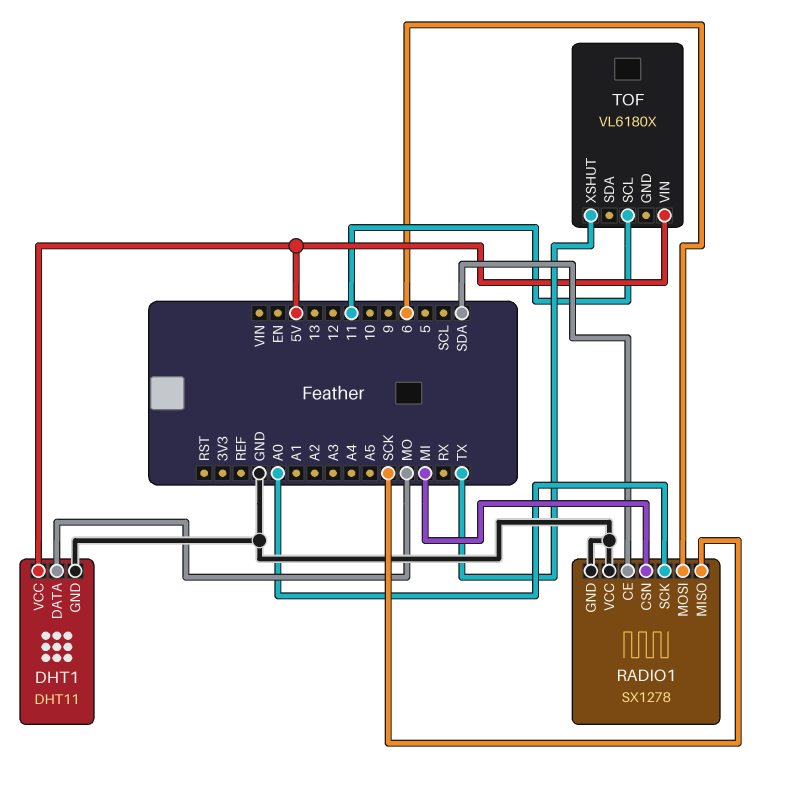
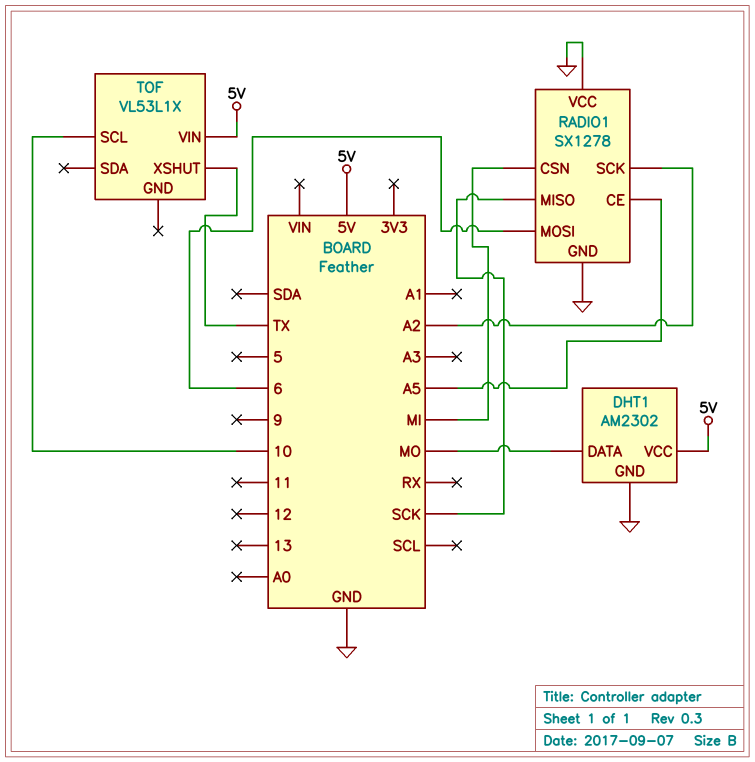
DHT1: DHT11 -> AM2302
RADIO1 pin CE: SDA -> A5
RADIO1 pin SCK: A0 -> A2
TOF: VL6180X -> VL53L1X
TOF pin SCL: 11 -> 10

